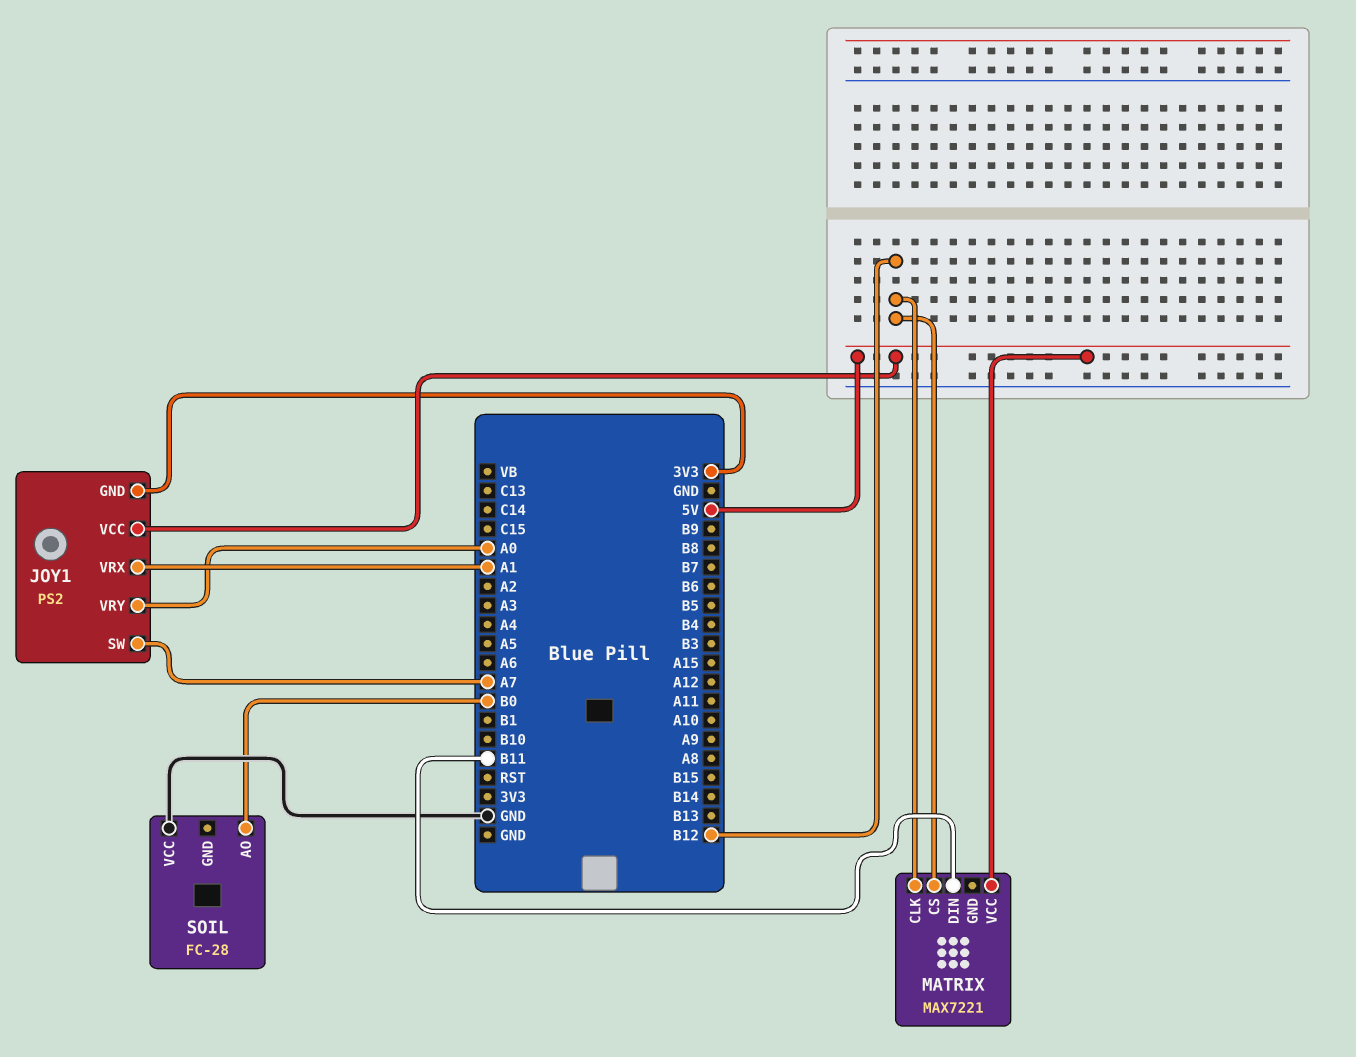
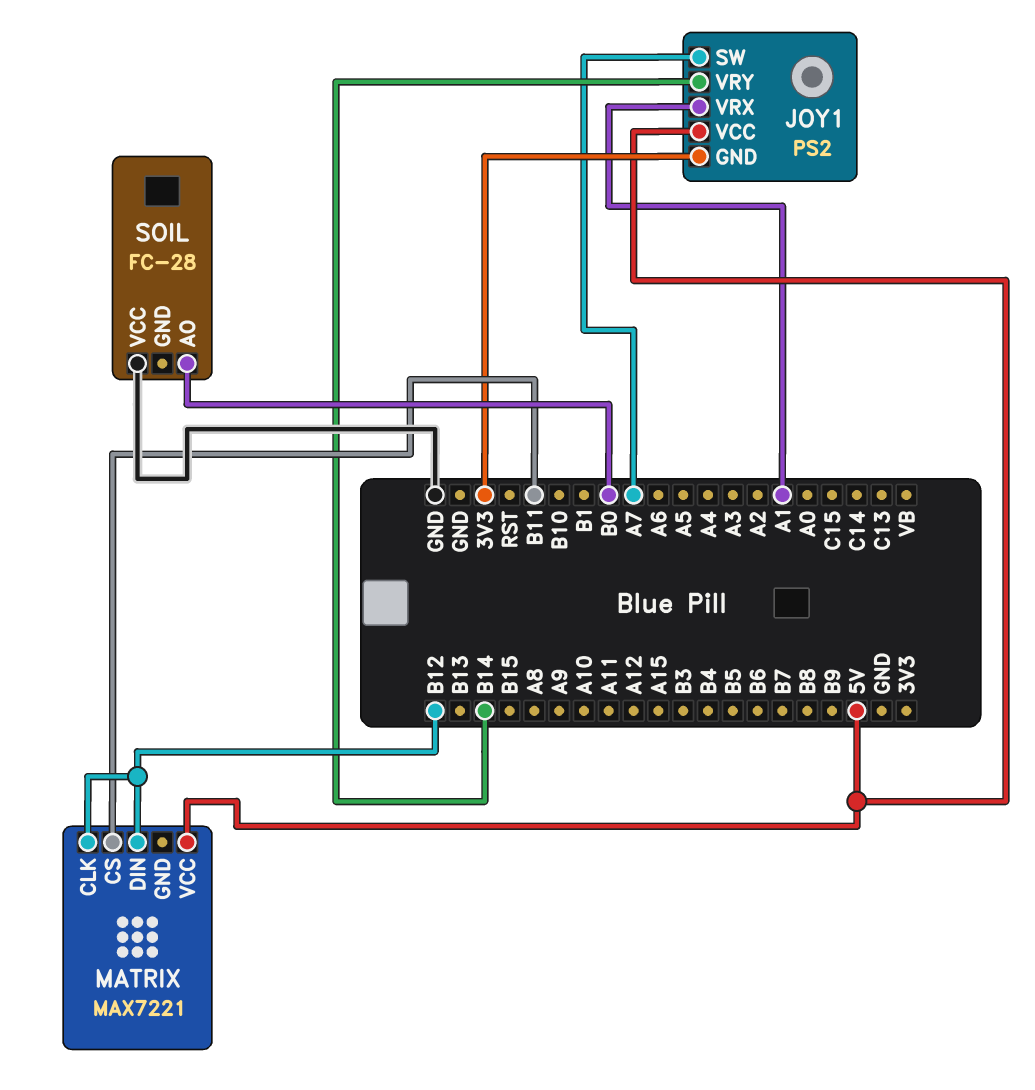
JOY1 pin VRY: A0 -> B14
MATRIX pin CS: B12 -> B11
MATRIX pin DIN: B11 -> B12

